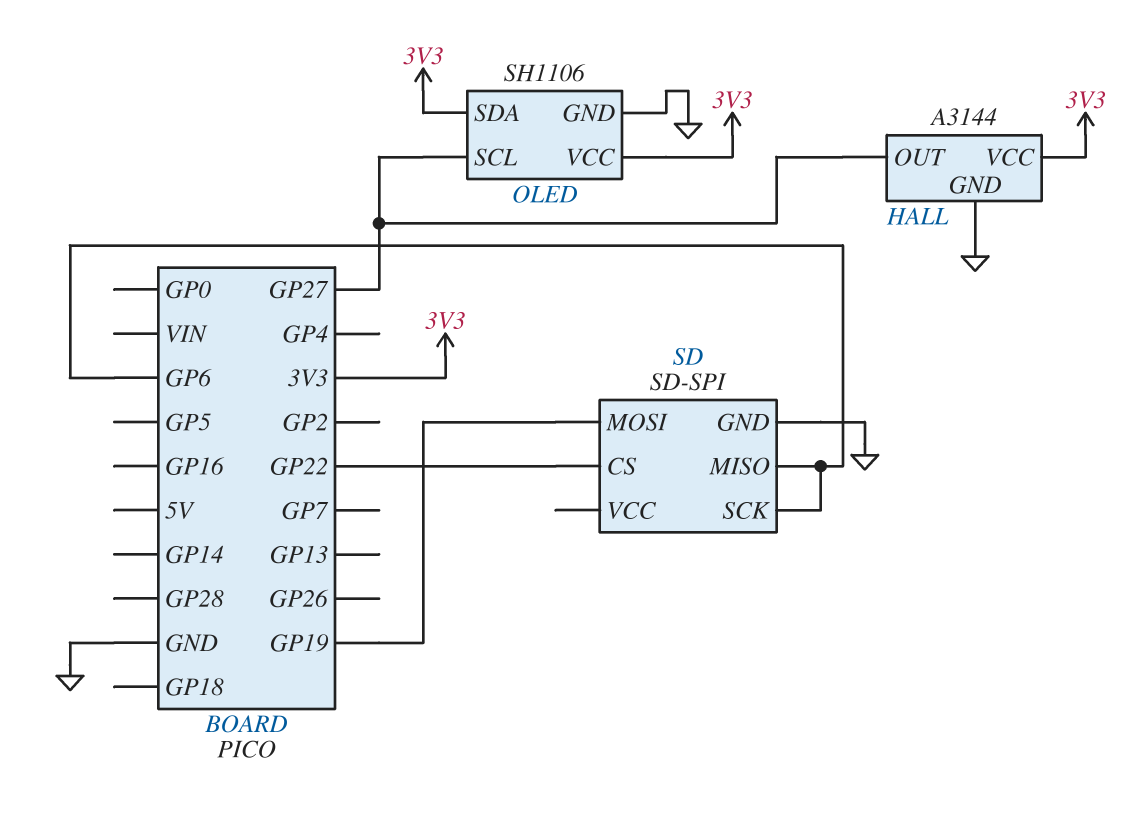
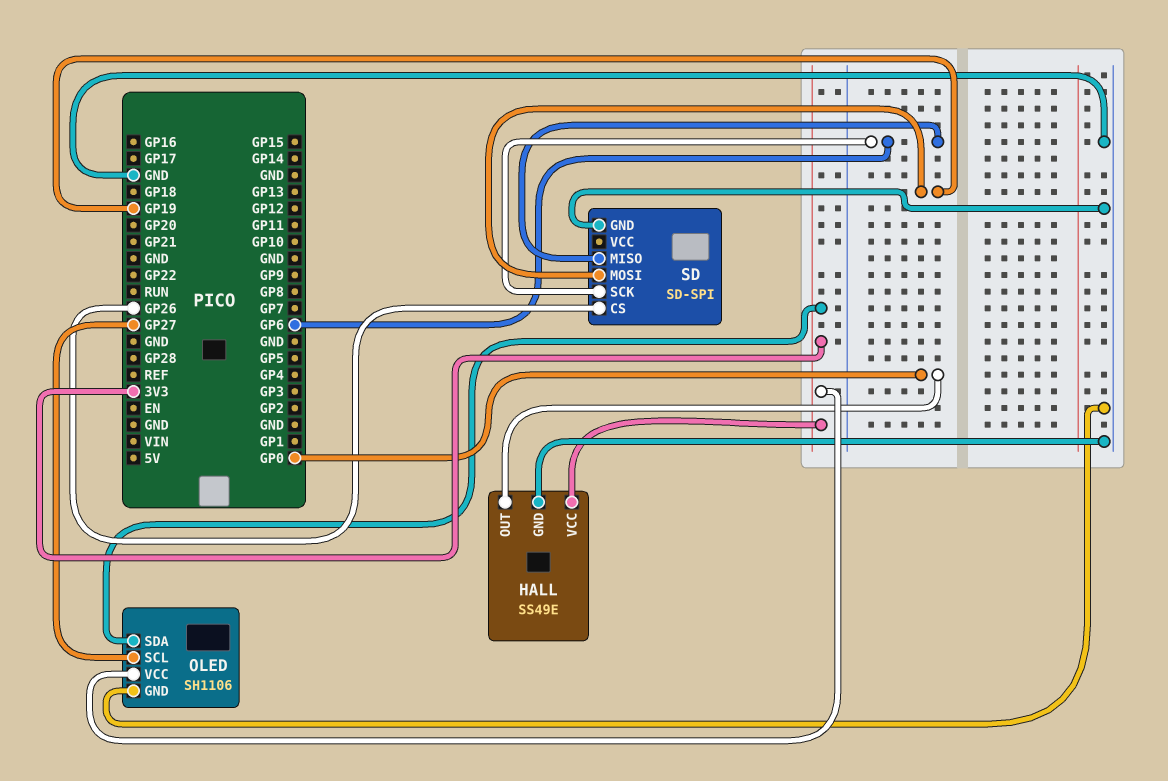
HALL: A3144 -> SS49E
HALL pin OUT: GP27 -> GP0
SD pin CS: GP22 -> GP26

